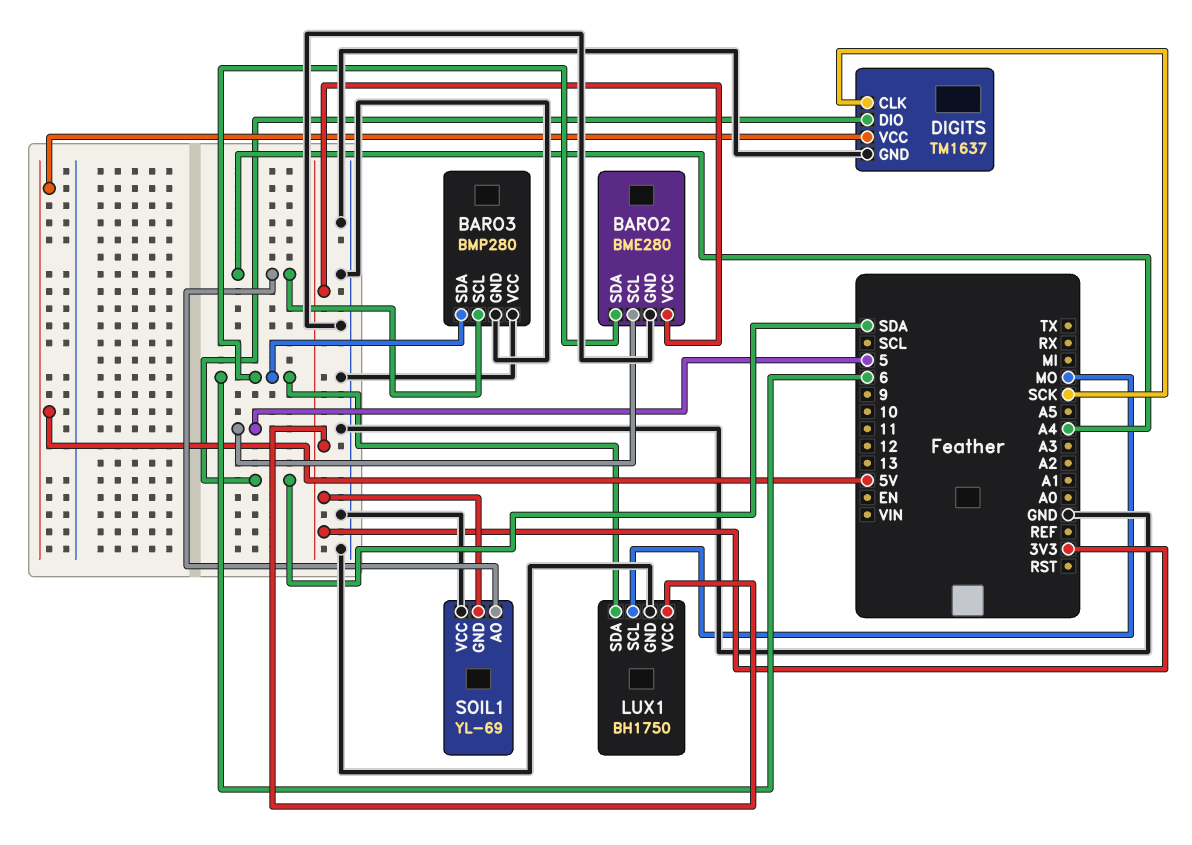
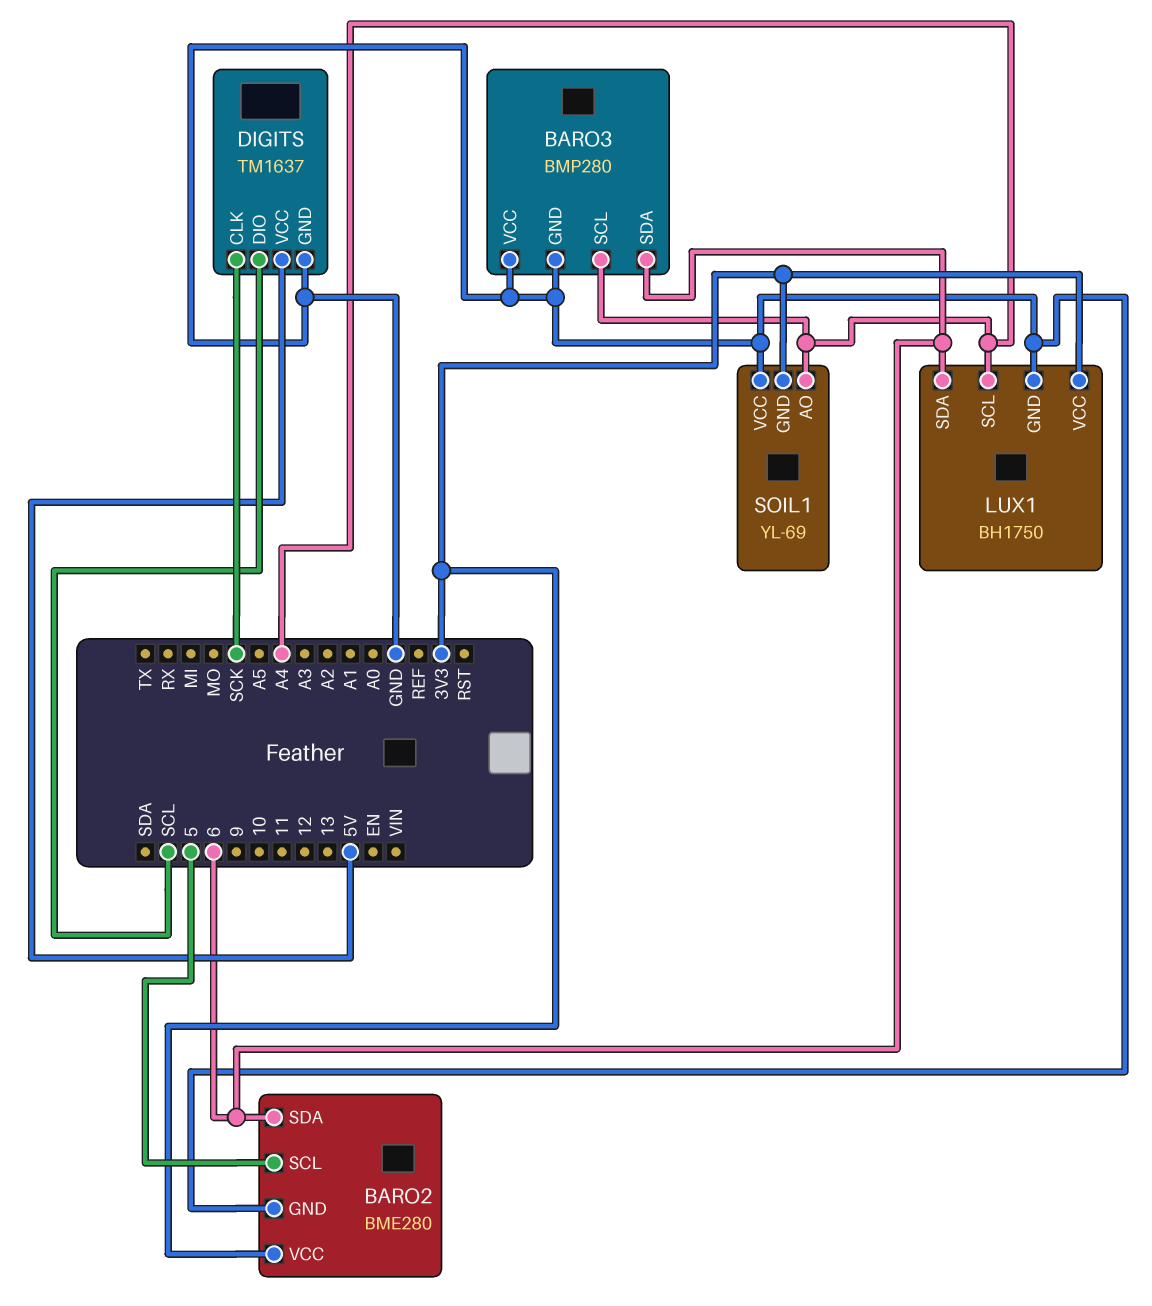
DIGITS pin DIO: SDA -> SCL
LUX1 pin SCL: MO -> A4

